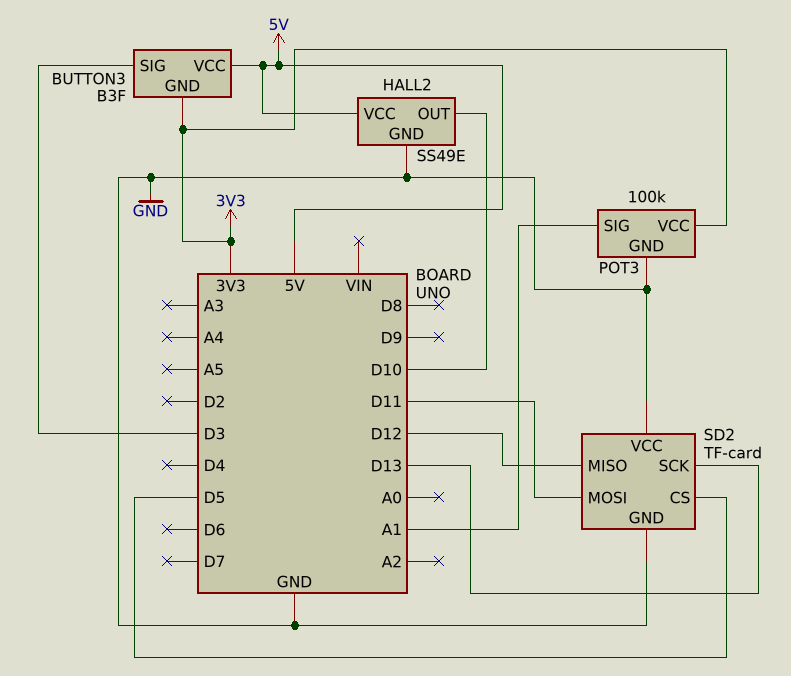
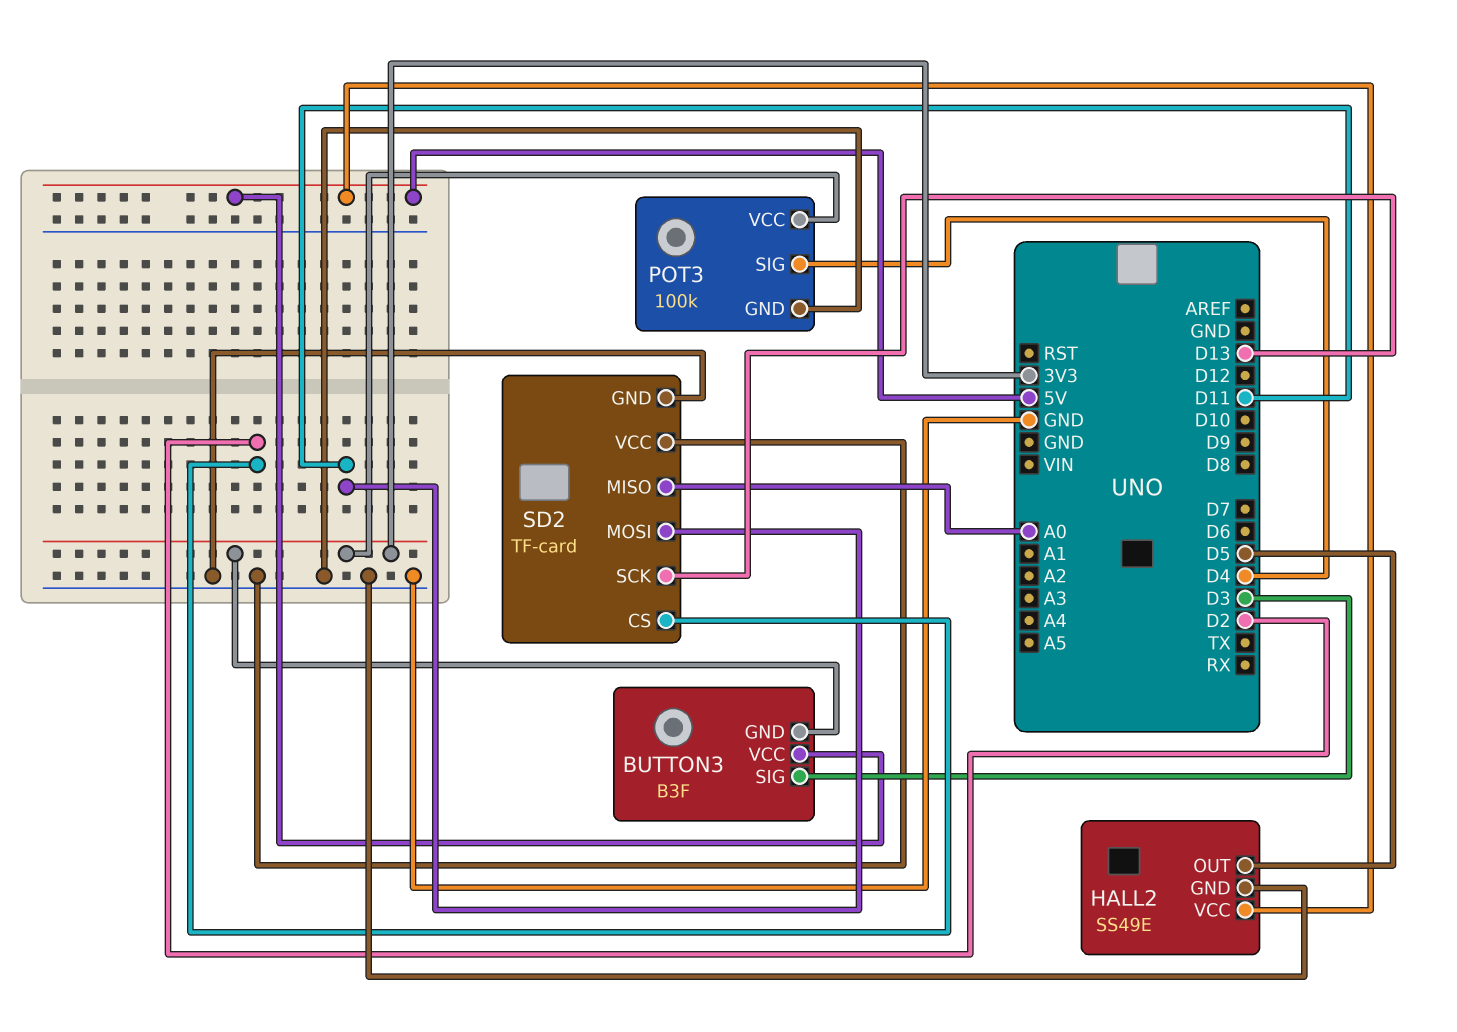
HALL2 pin OUT: D10 -> D5
POT3 pin SIG: A1 -> D4
SD2 pin CS: D5 -> D2
SD2 pin MISO: D12 -> A0

